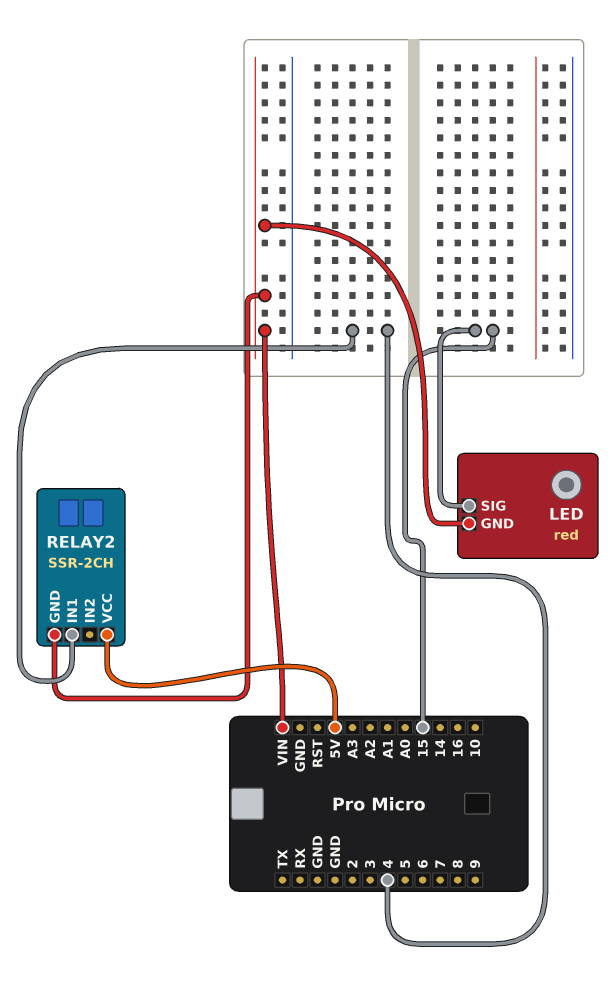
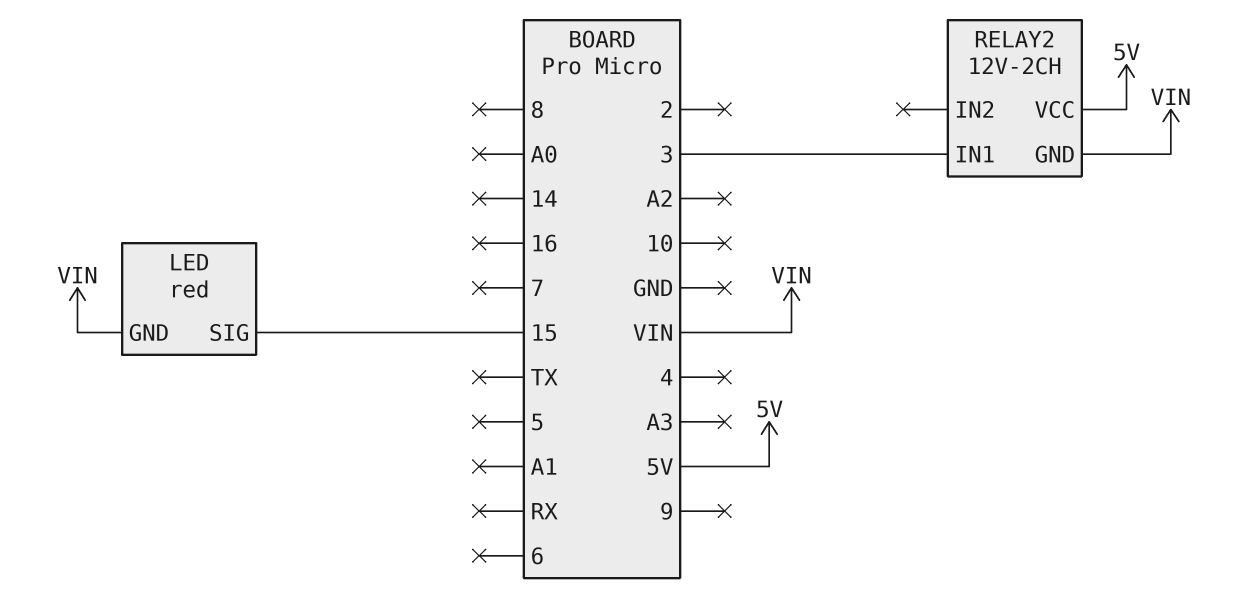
RELAY2: SSR-2CH -> 12V-2CH
RELAY2 pin IN1: 4 -> 3

